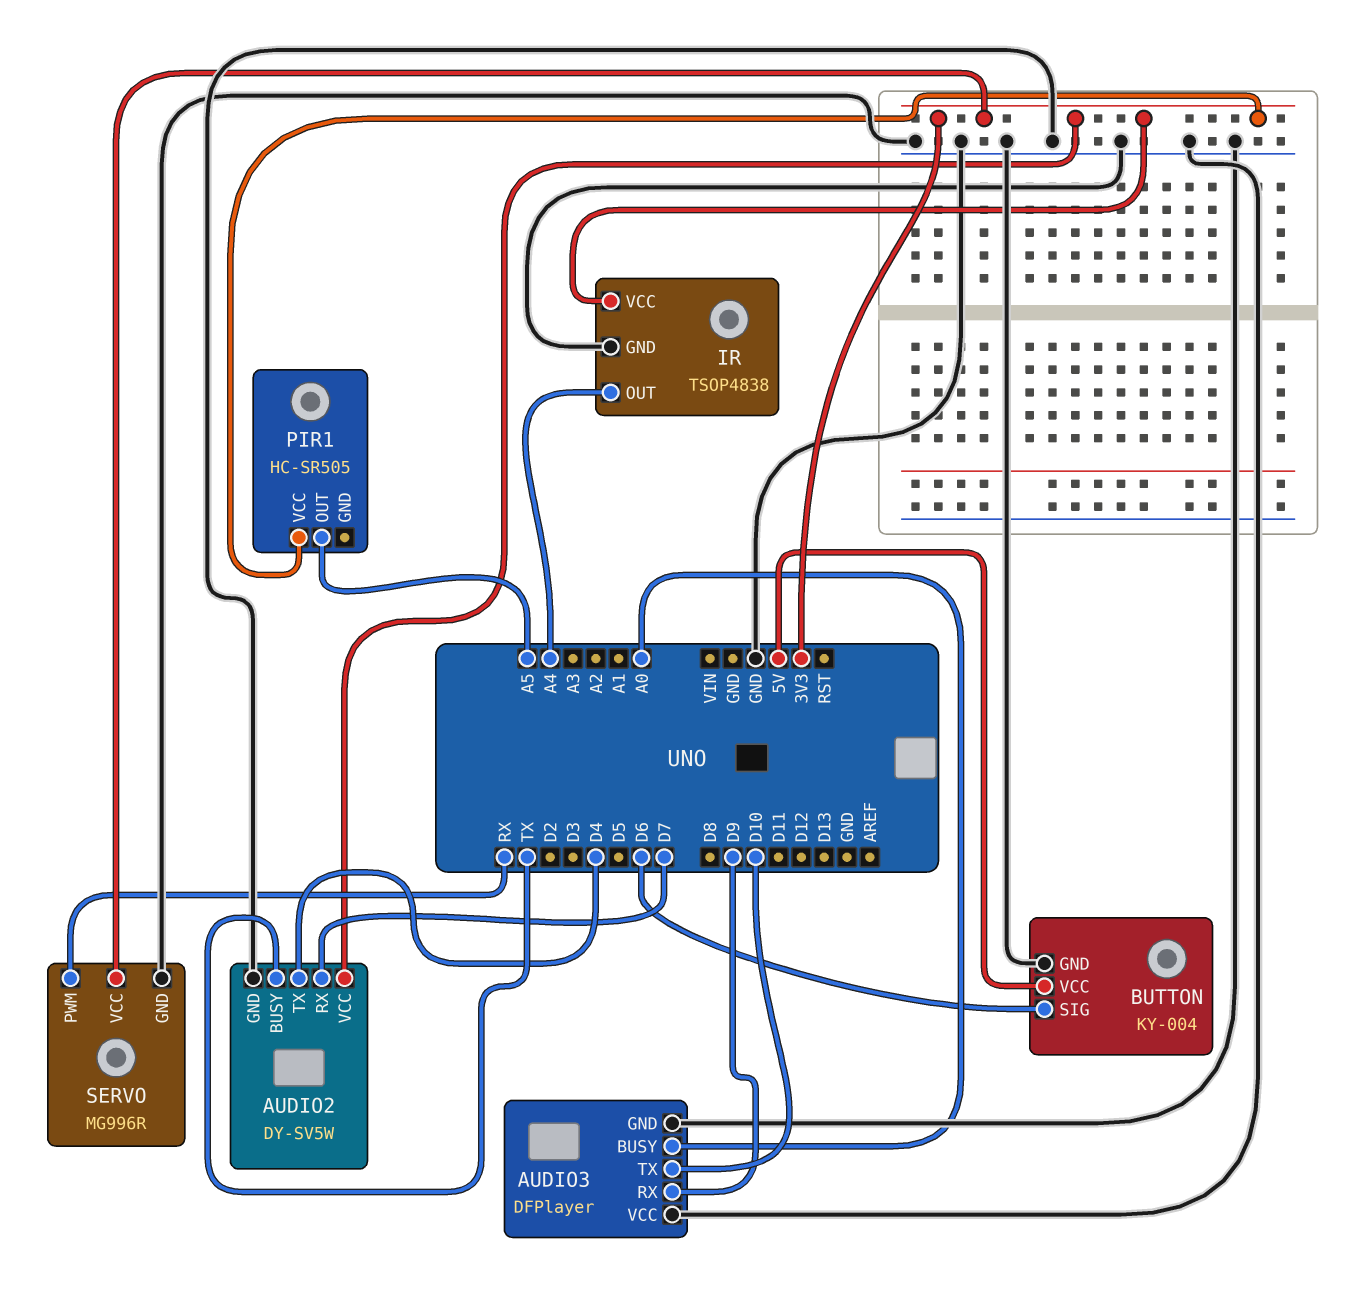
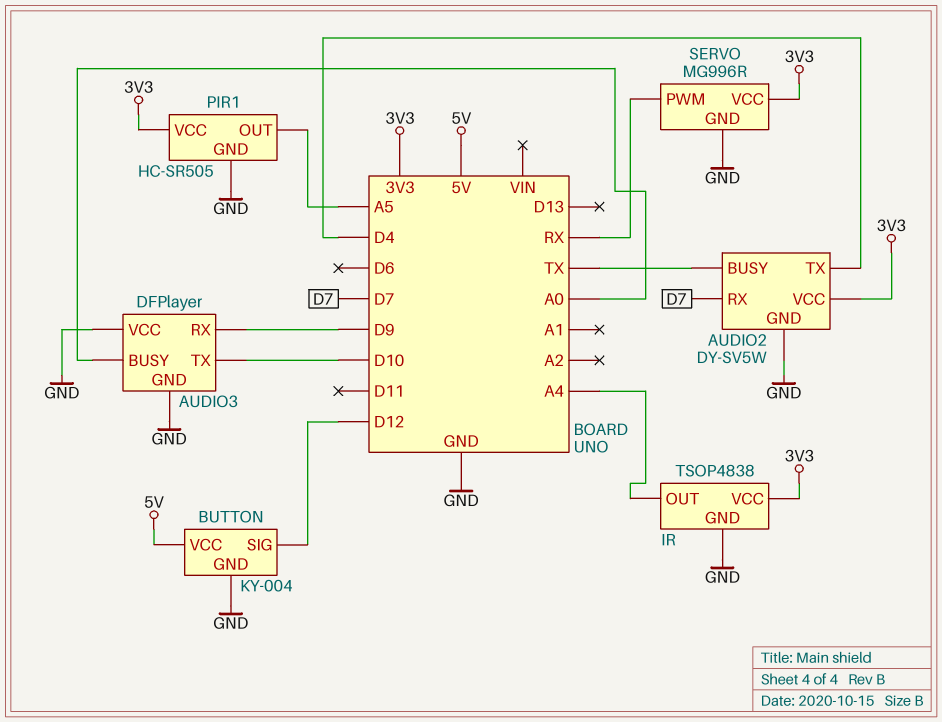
BUTTON pin SIG: D6 -> D12
PIR1 pin GND: none -> GND

